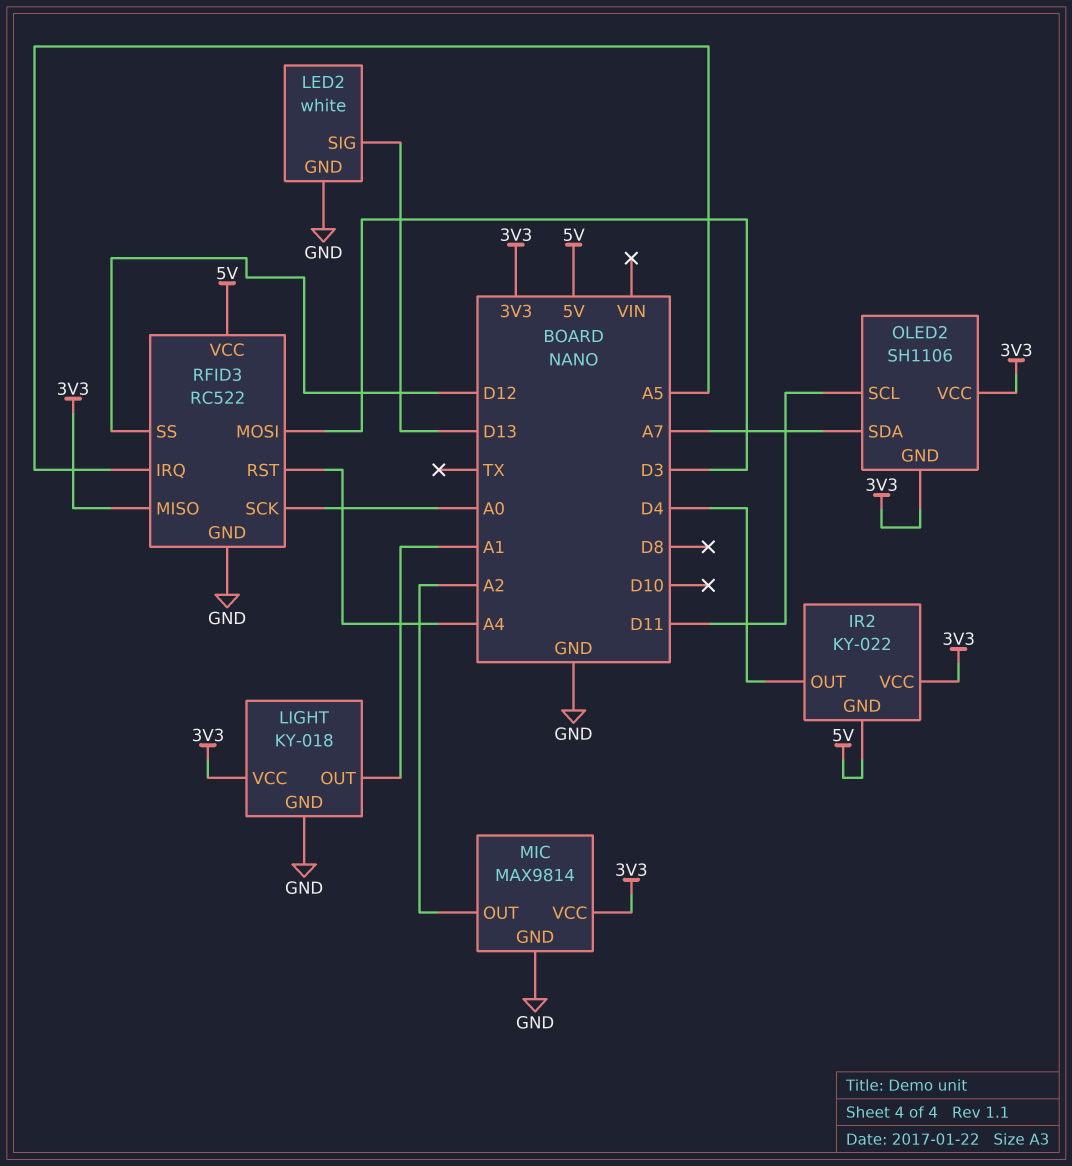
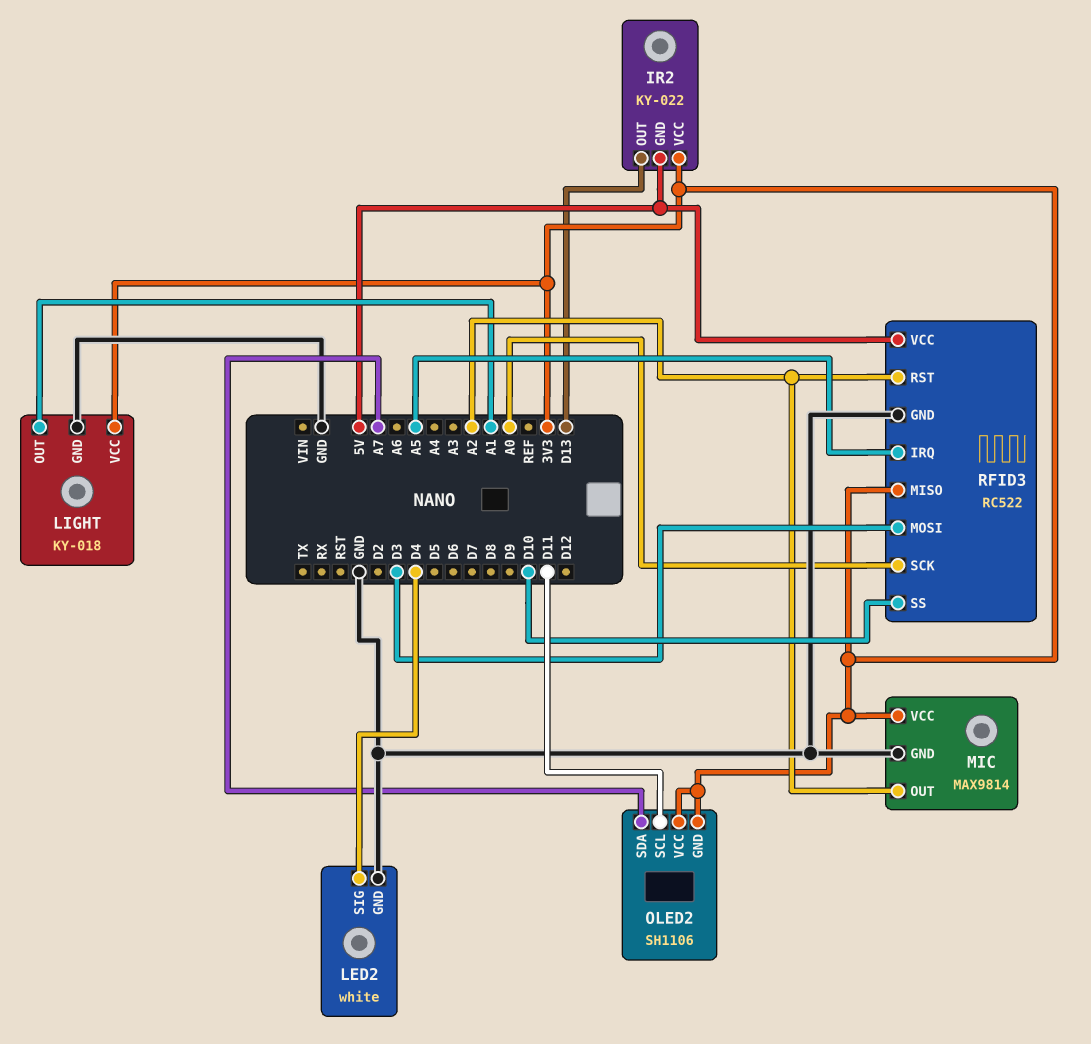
IR2 pin OUT: D4 -> D13
LED2 pin SIG: D13 -> D4
RFID3 pin RST: A4 -> A2
RFID3 pin SS: D12 -> D10

